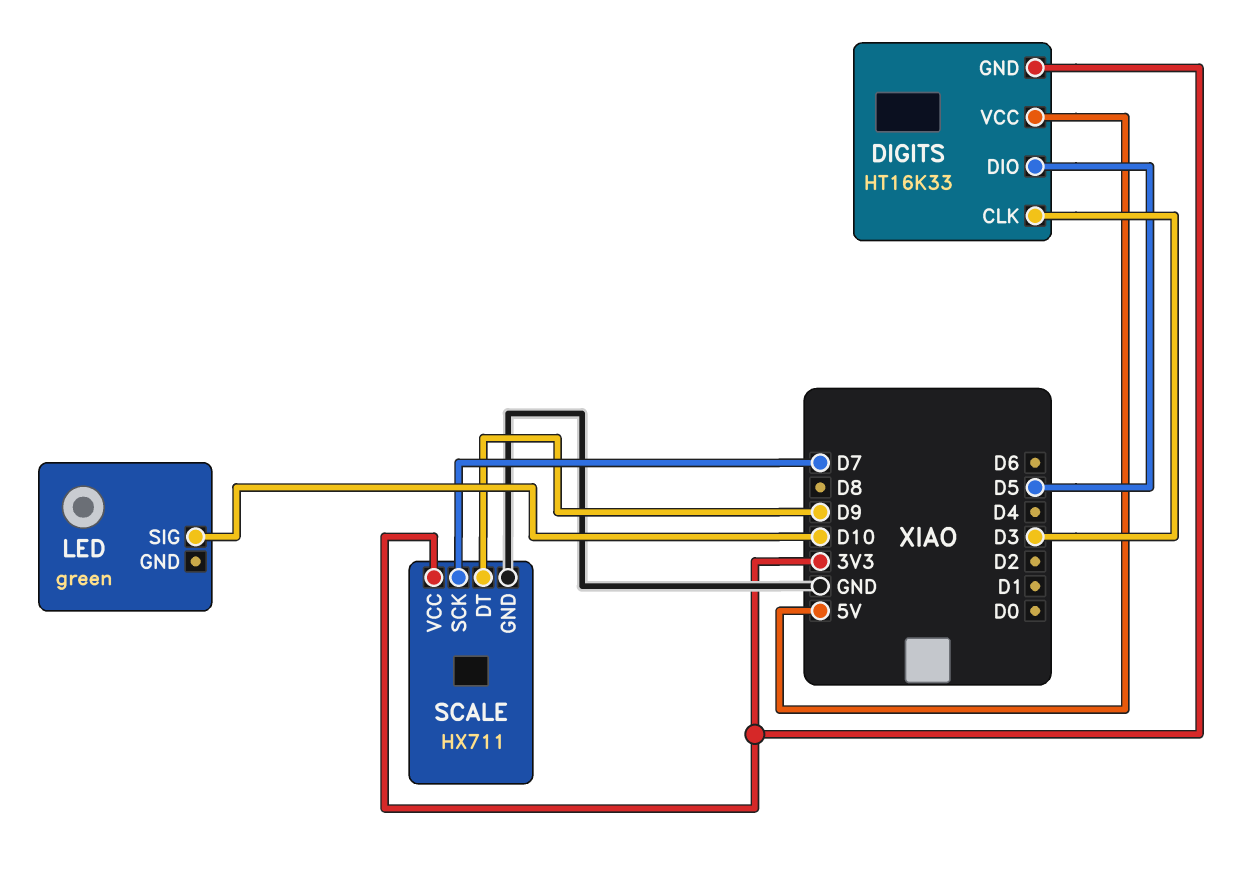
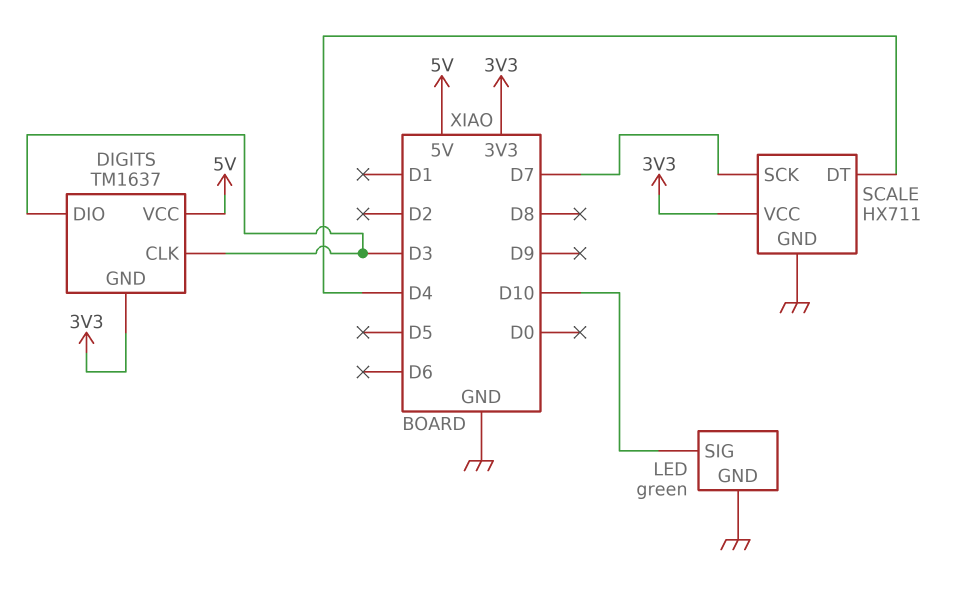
DIGITS: HT16K33 -> TM1637
DIGITS pin DIO: D5 -> D3
LED pin GND: none -> GND
SCALE pin DT: D9 -> D4

